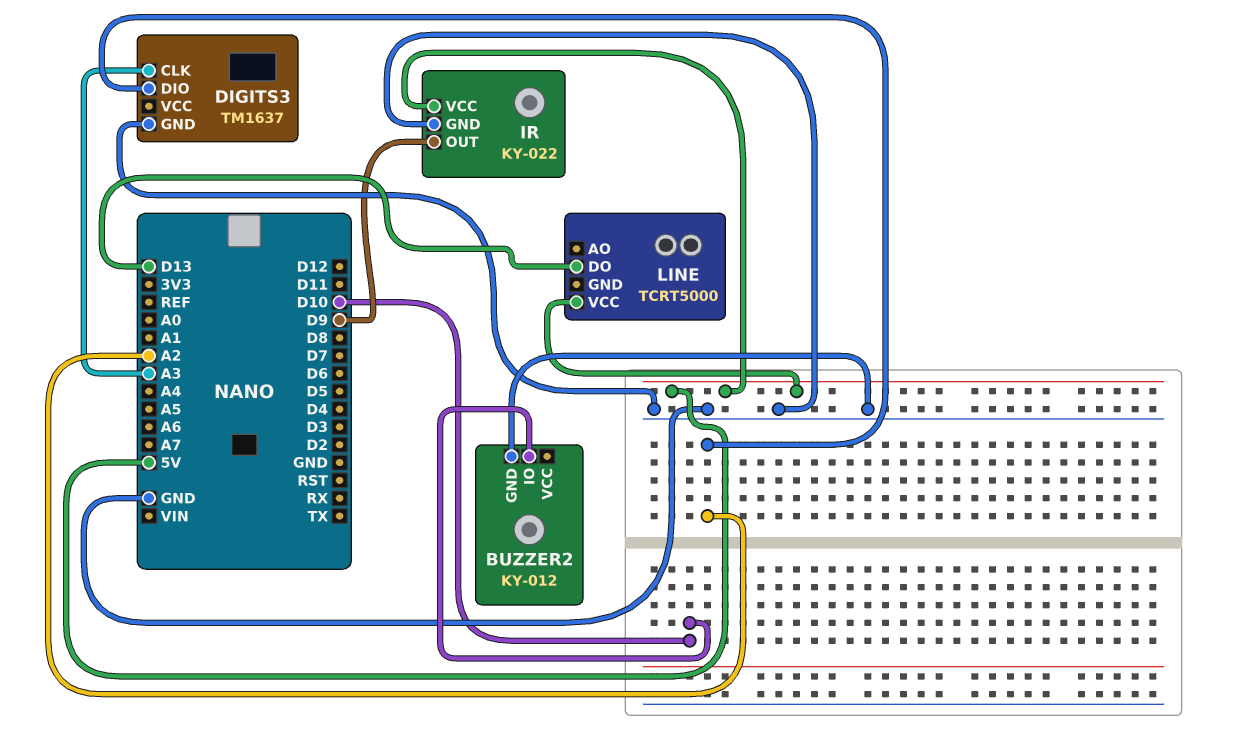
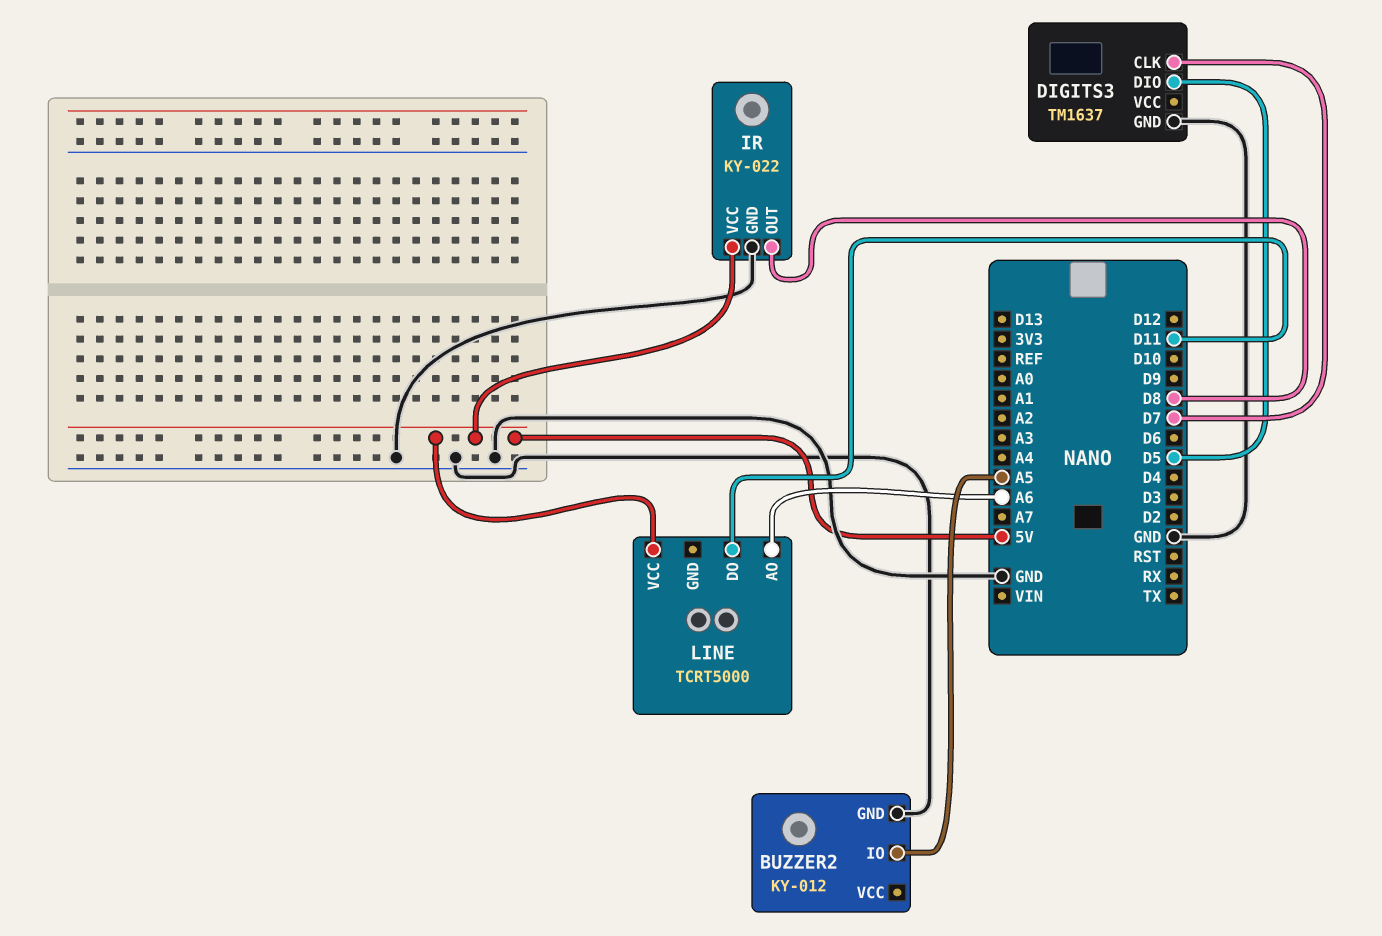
BUZZER2 pin IO: D10 -> A5
DIGITS3 pin CLK: A3 -> D7
DIGITS3 pin DIO: A2 -> D5
IR pin OUT: D9 -> D8
LINE pin AO: none -> A6
LINE pin DO: D13 -> D11

